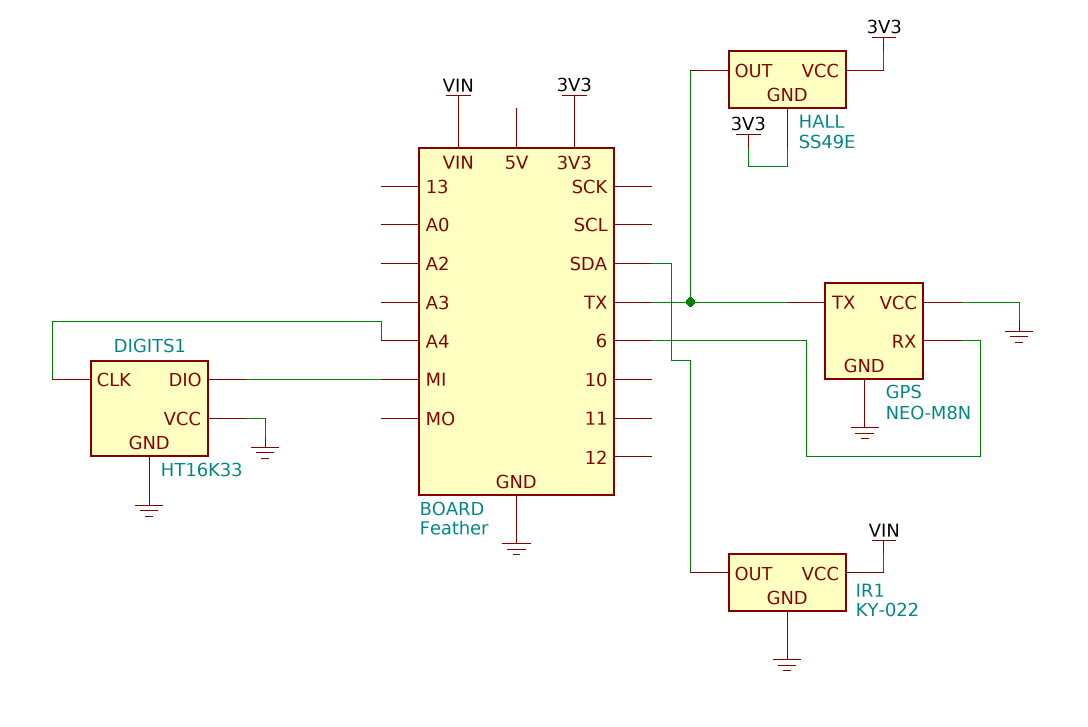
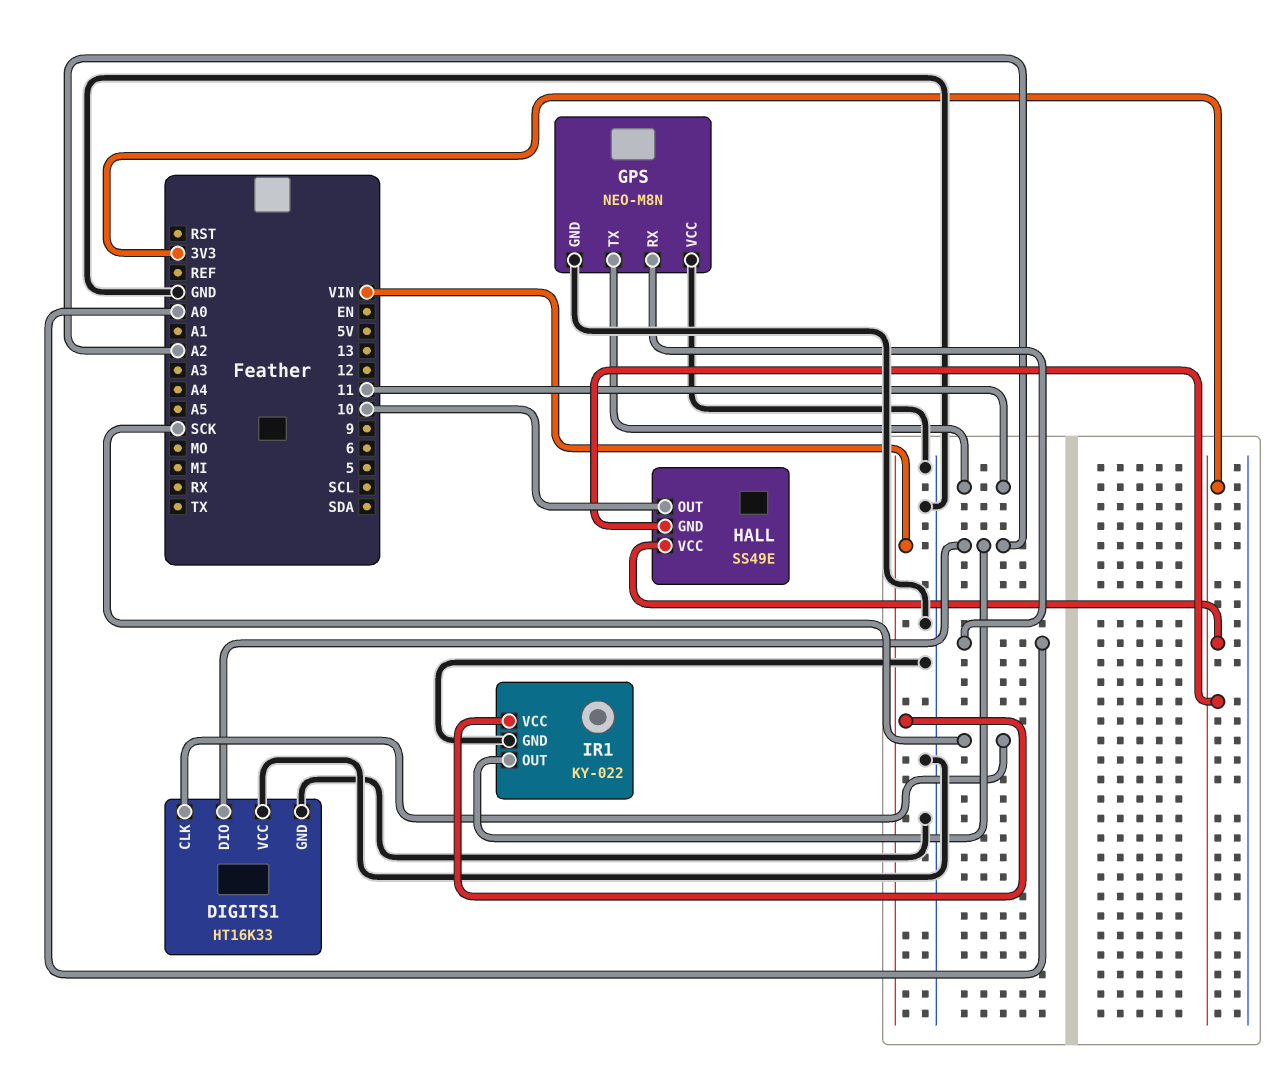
DIGITS1 pin CLK: A4 -> SCK
DIGITS1 pin DIO: MI -> A2
GPS pin RX: 6 -> A0
GPS pin TX: TX -> 11
HALL pin OUT: TX -> 10
IR1 pin OUT: SDA -> A2

